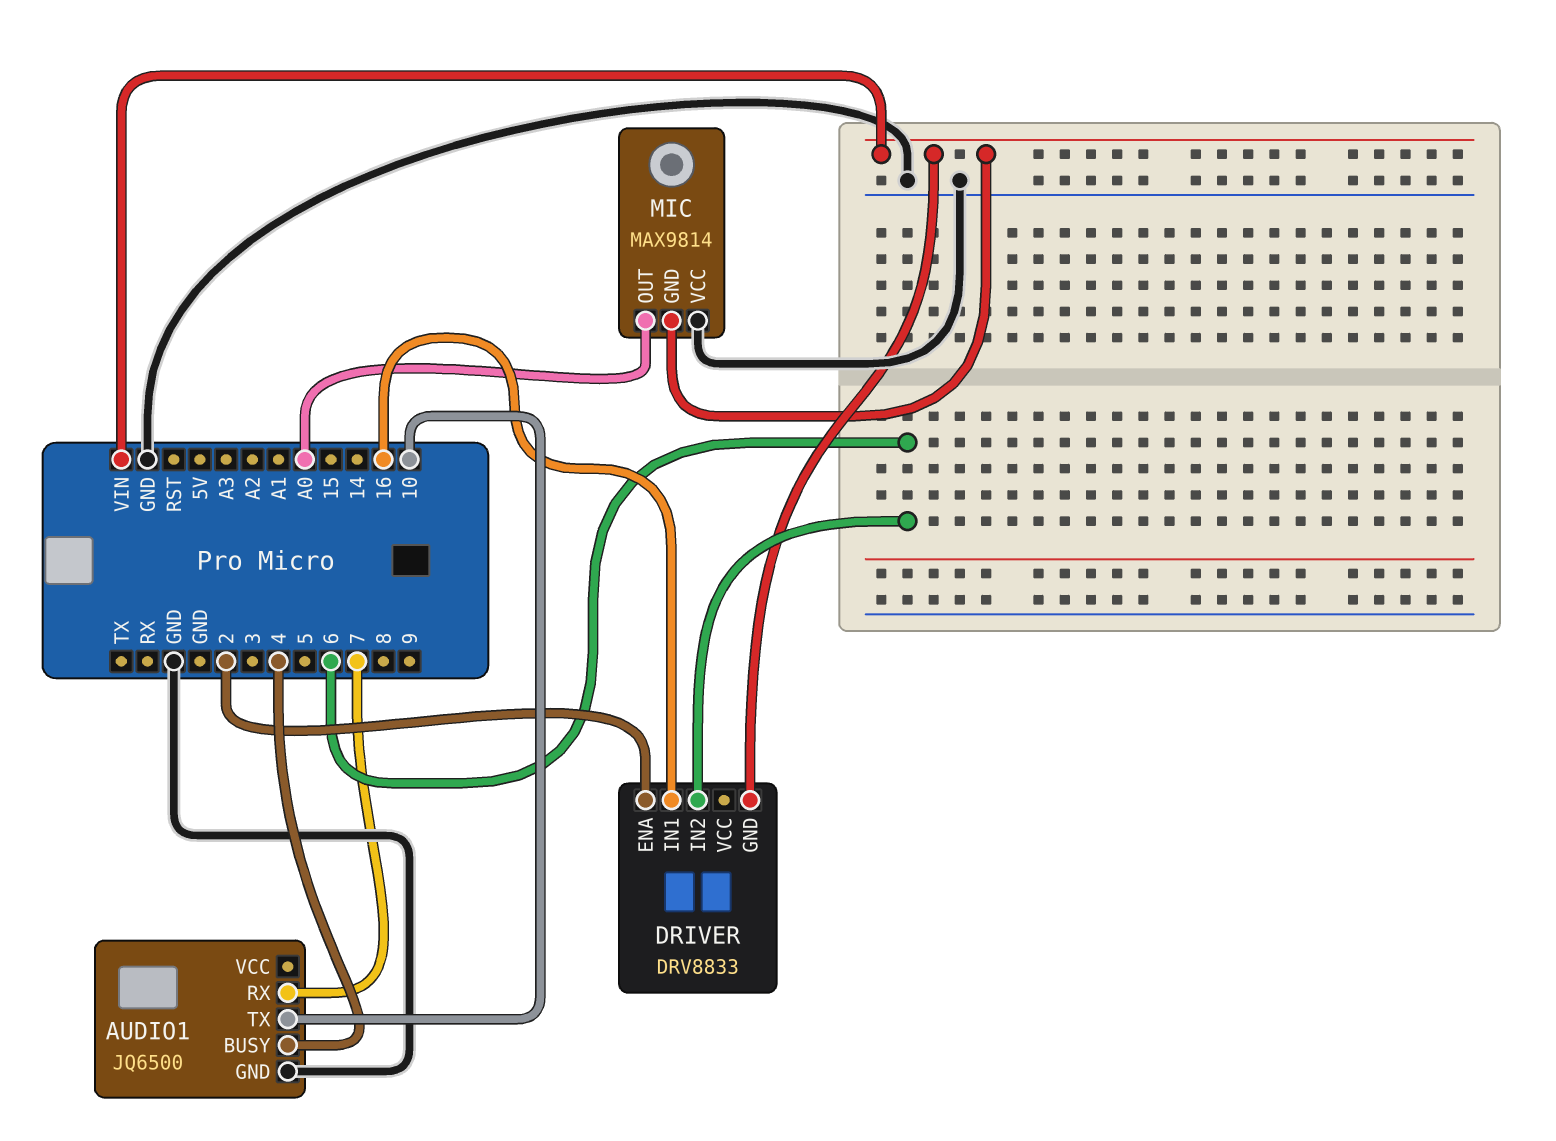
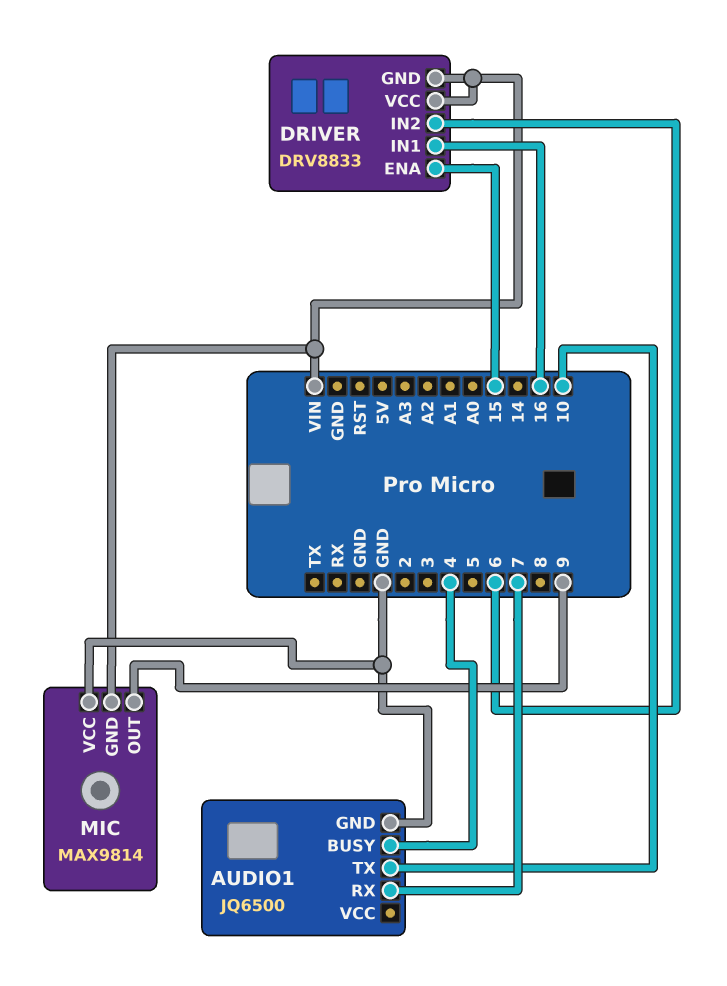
DRIVER pin ENA: 2 -> 15
DRIVER pin VCC: none -> VIN
MIC pin OUT: A0 -> 9

